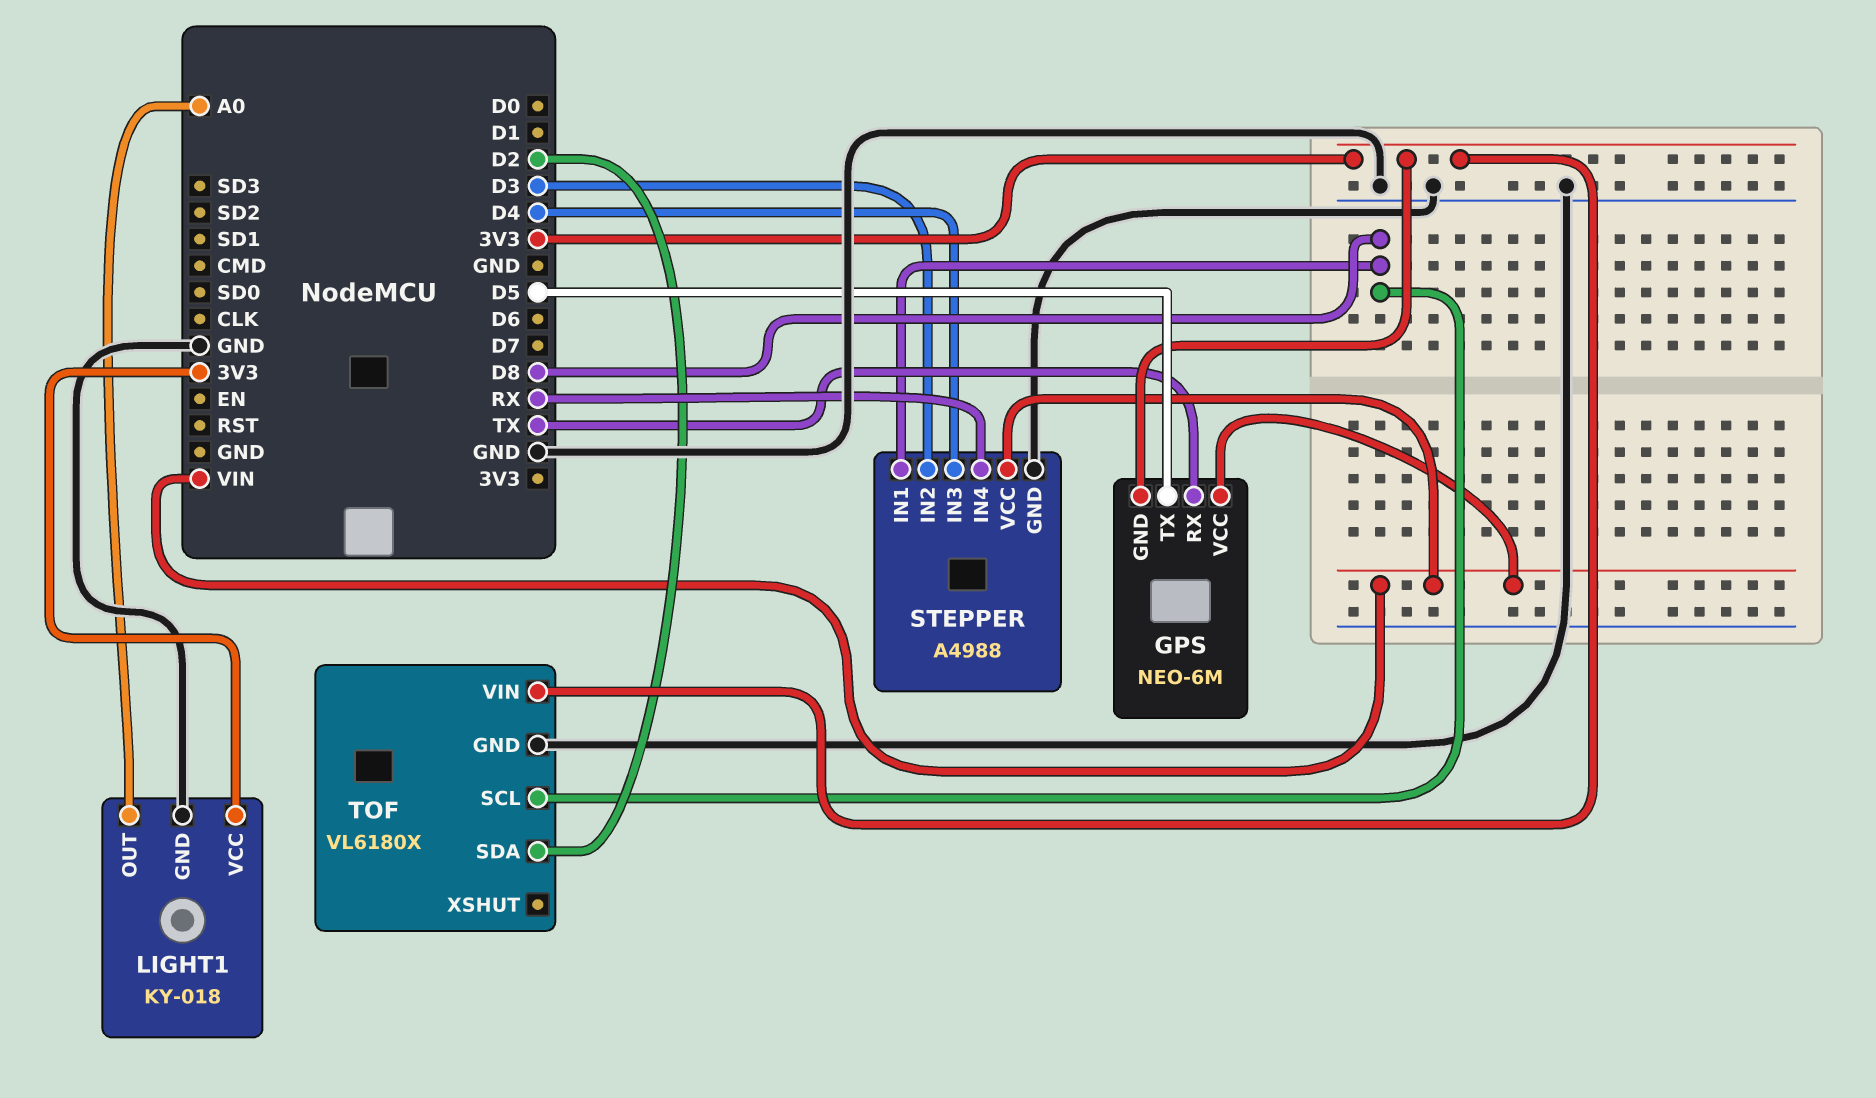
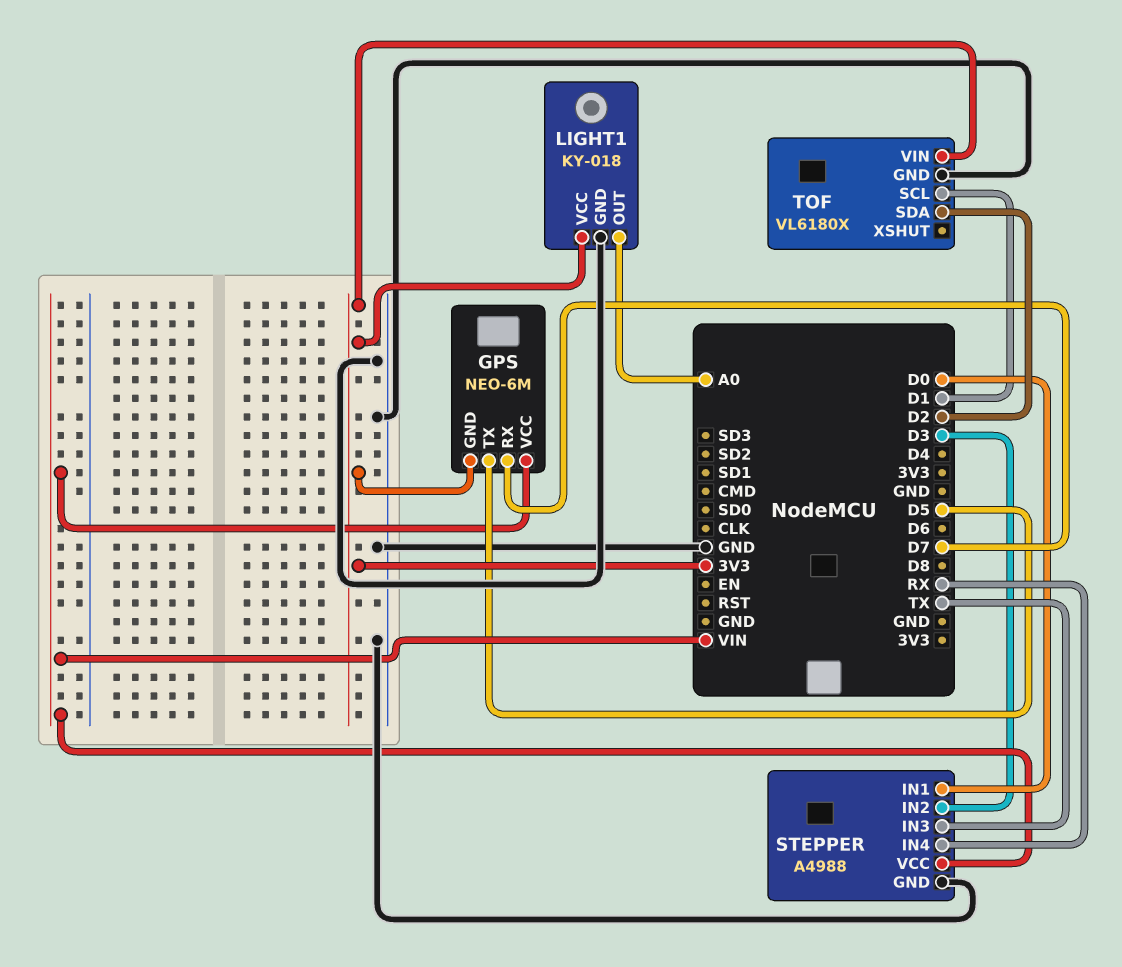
GPS pin RX: TX -> D7
STEPPER pin IN1: D8 -> D0
STEPPER pin IN3: D4 -> TX
TOF pin SCL: D8 -> D1

